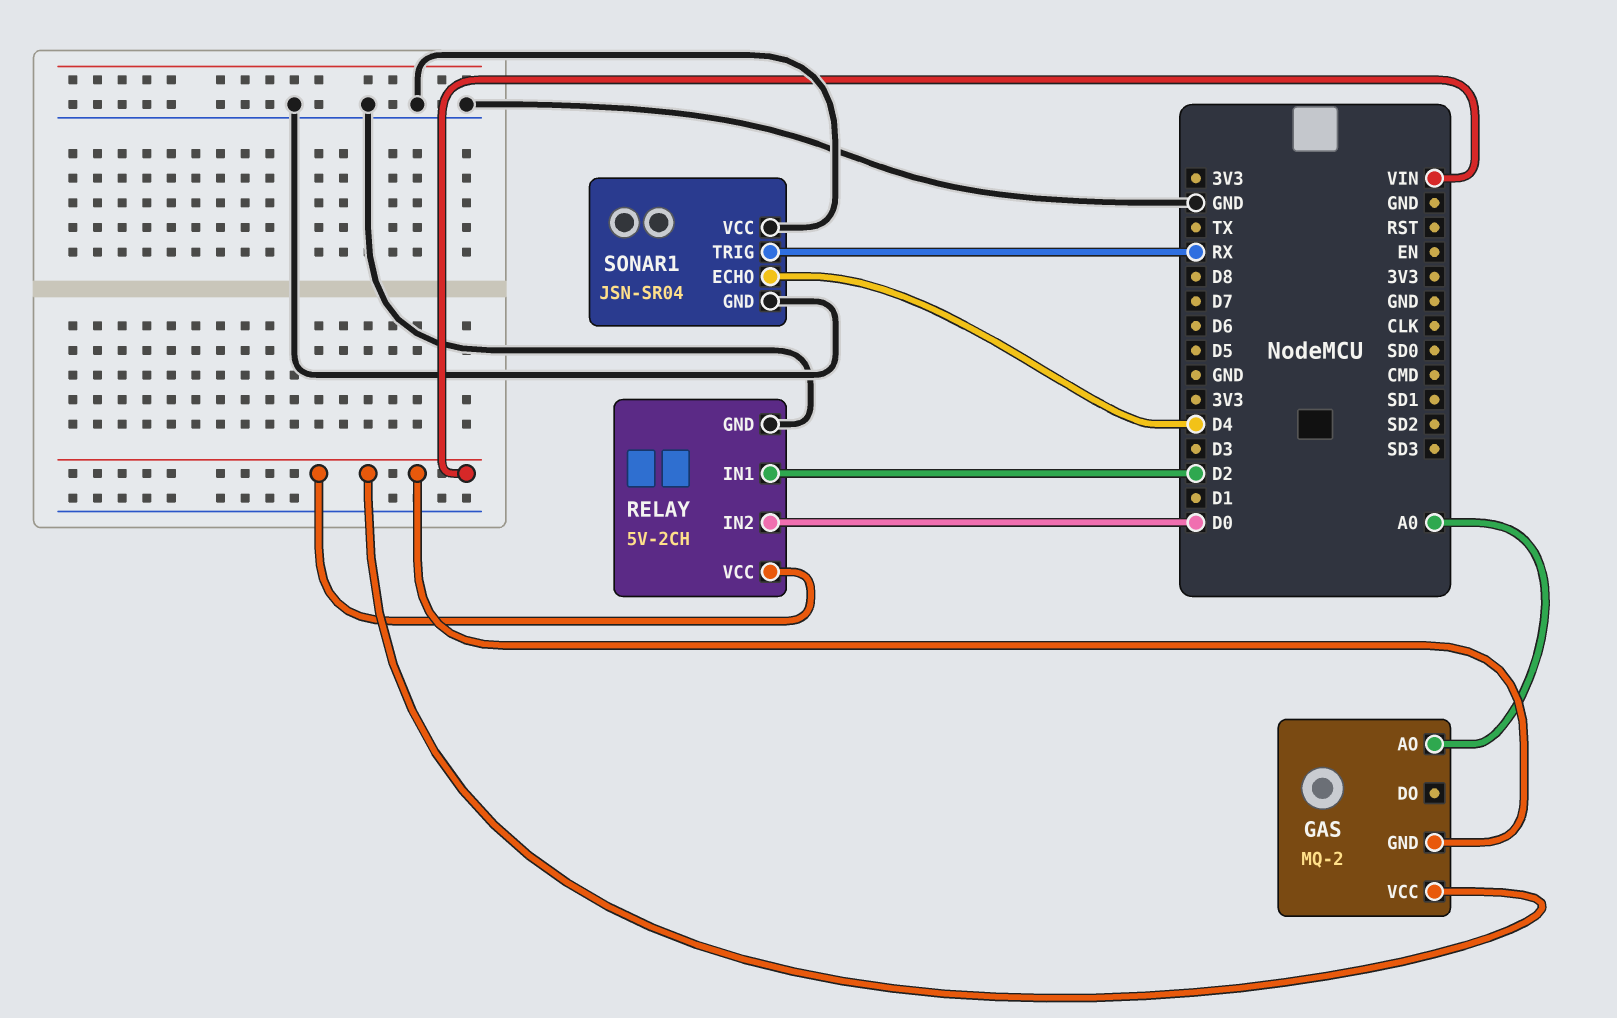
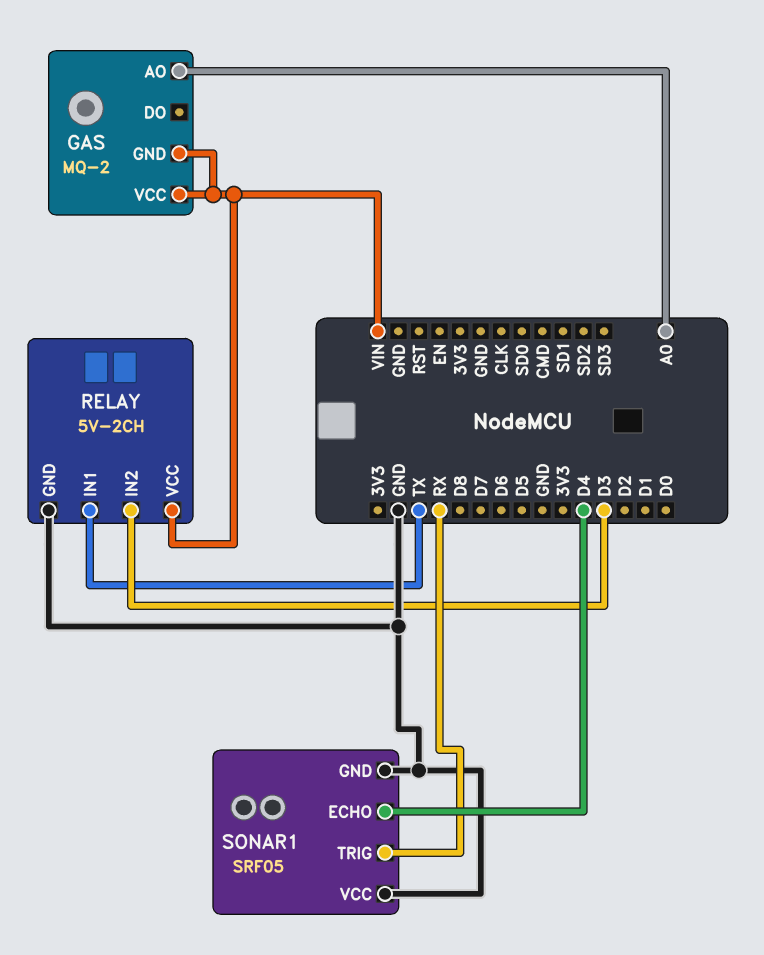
RELAY pin IN1: D2 -> TX
RELAY pin IN2: D0 -> D3
SONAR1: JSN-SR04 -> SRF05

